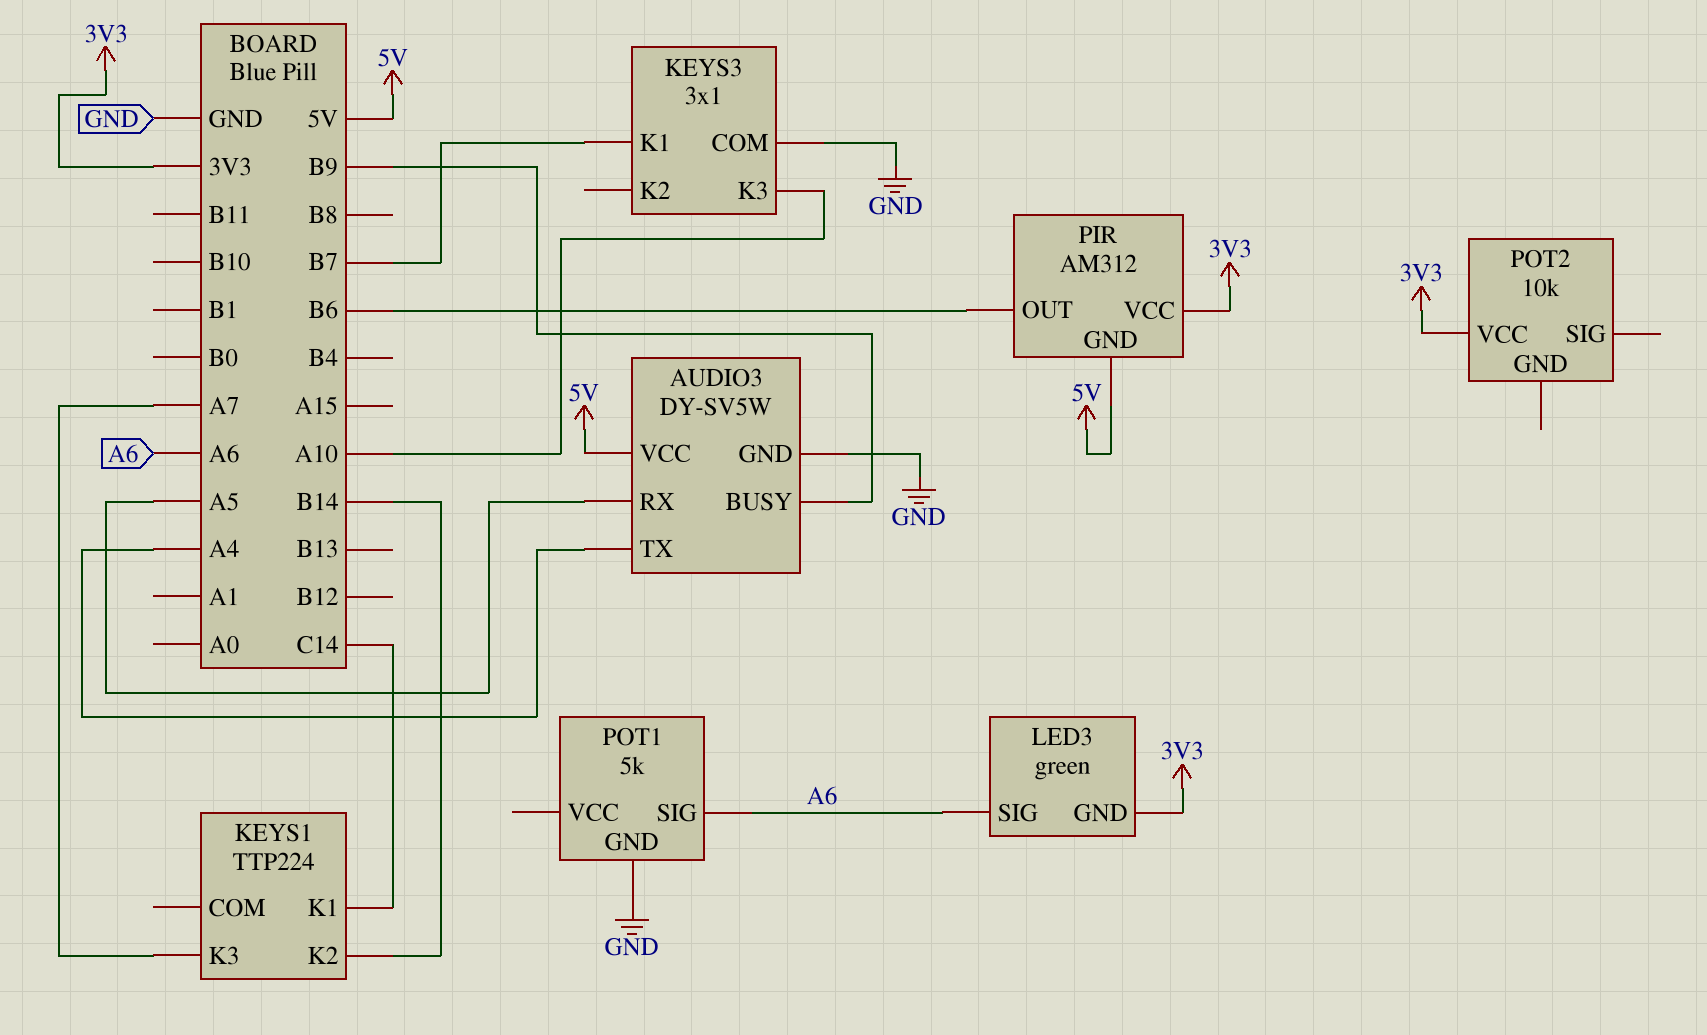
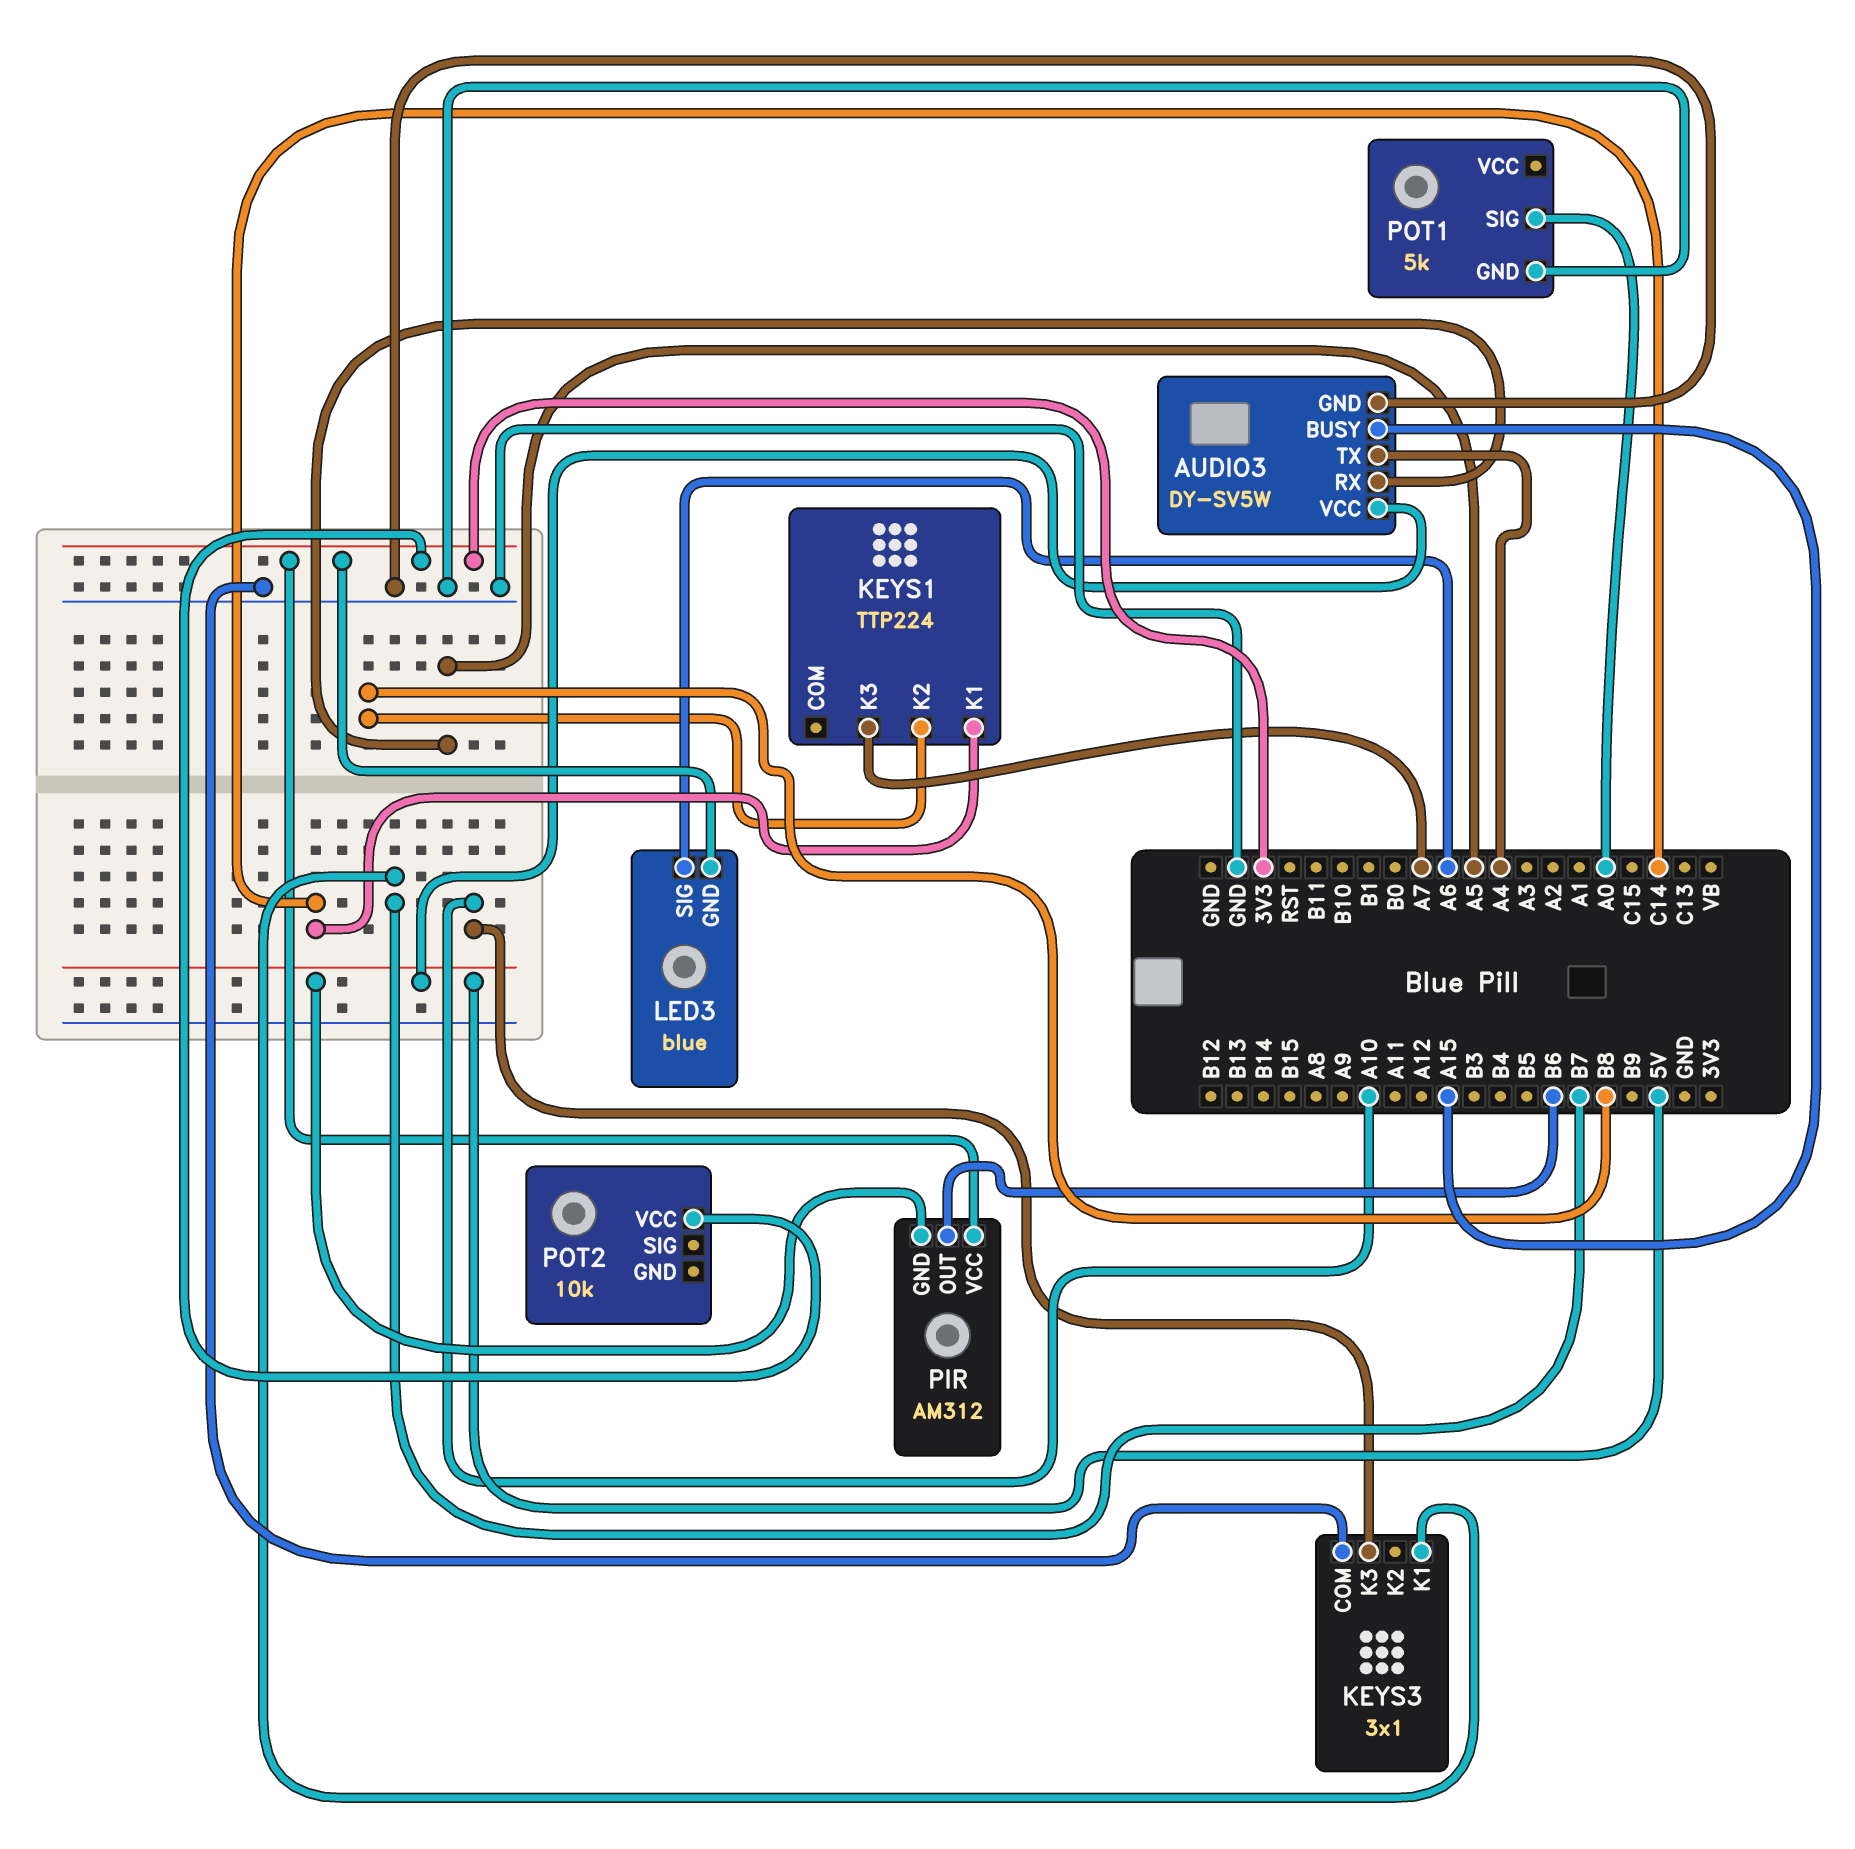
AUDIO3 pin BUSY: B9 -> A15
KEYS1 pin K2: B14 -> B8
LED3: green -> blue
POT1 pin SIG: A6 -> A0

